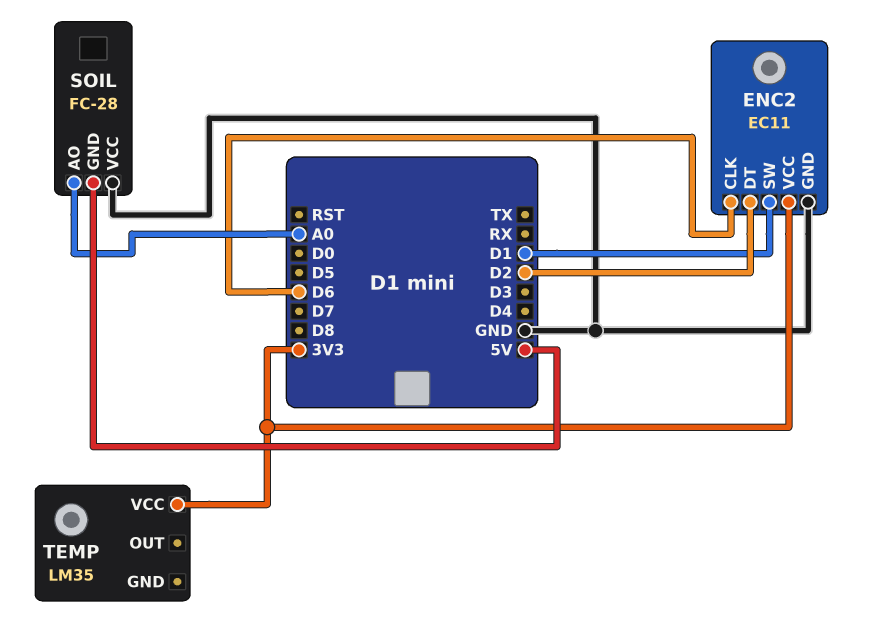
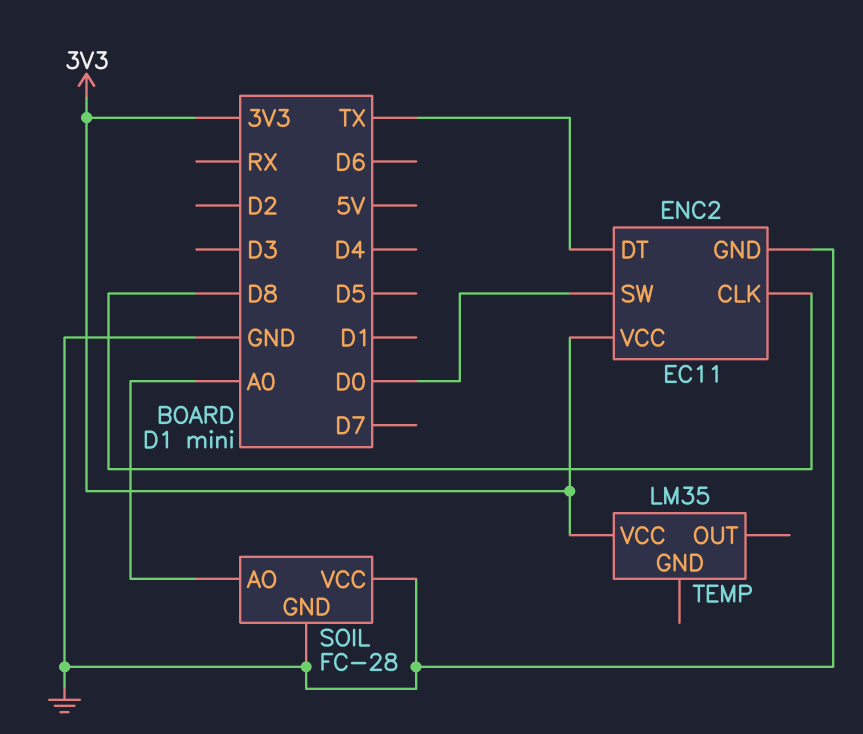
ENC2 pin CLK: D6 -> D8
ENC2 pin DT: D2 -> TX
ENC2 pin SW: D1 -> D0
SOIL pin GND: 5V -> GND

